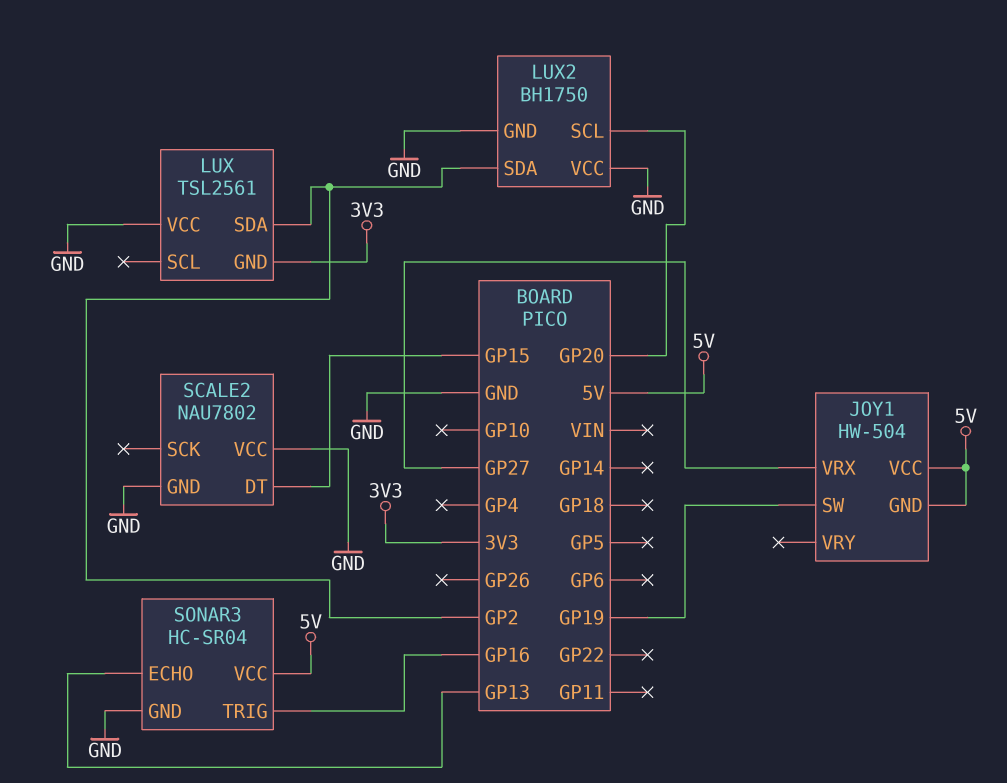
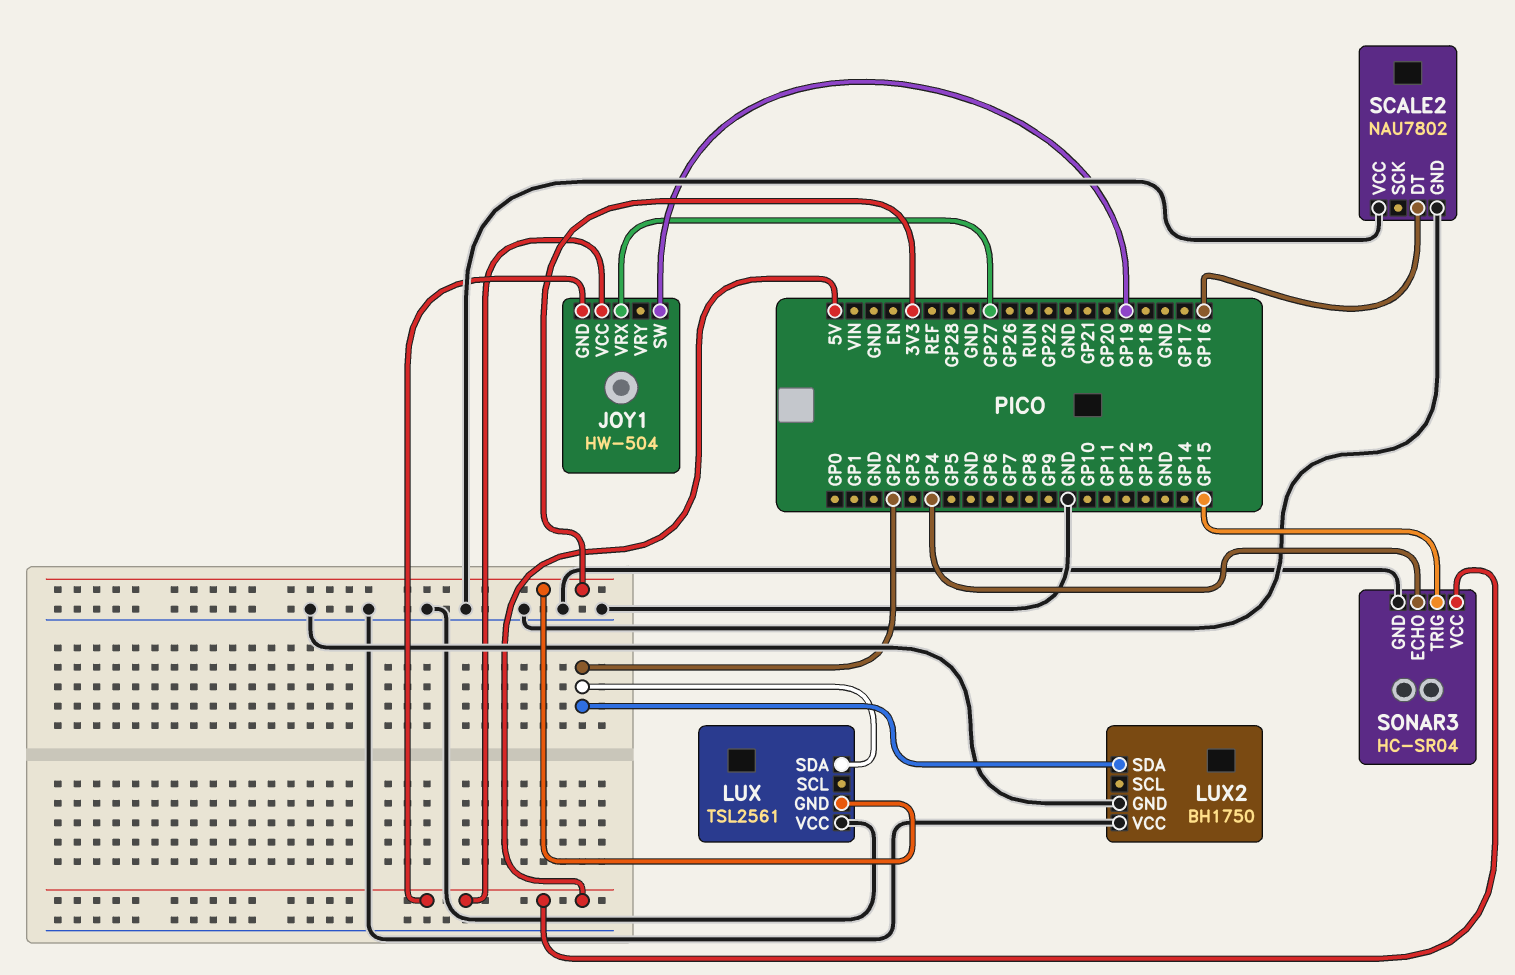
LUX2 pin SCL: GP20 -> none
SCALE2 pin DT: GP15 -> GP16
SONAR3 pin ECHO: GP13 -> GP4
SONAR3 pin TRIG: GP16 -> GP15

